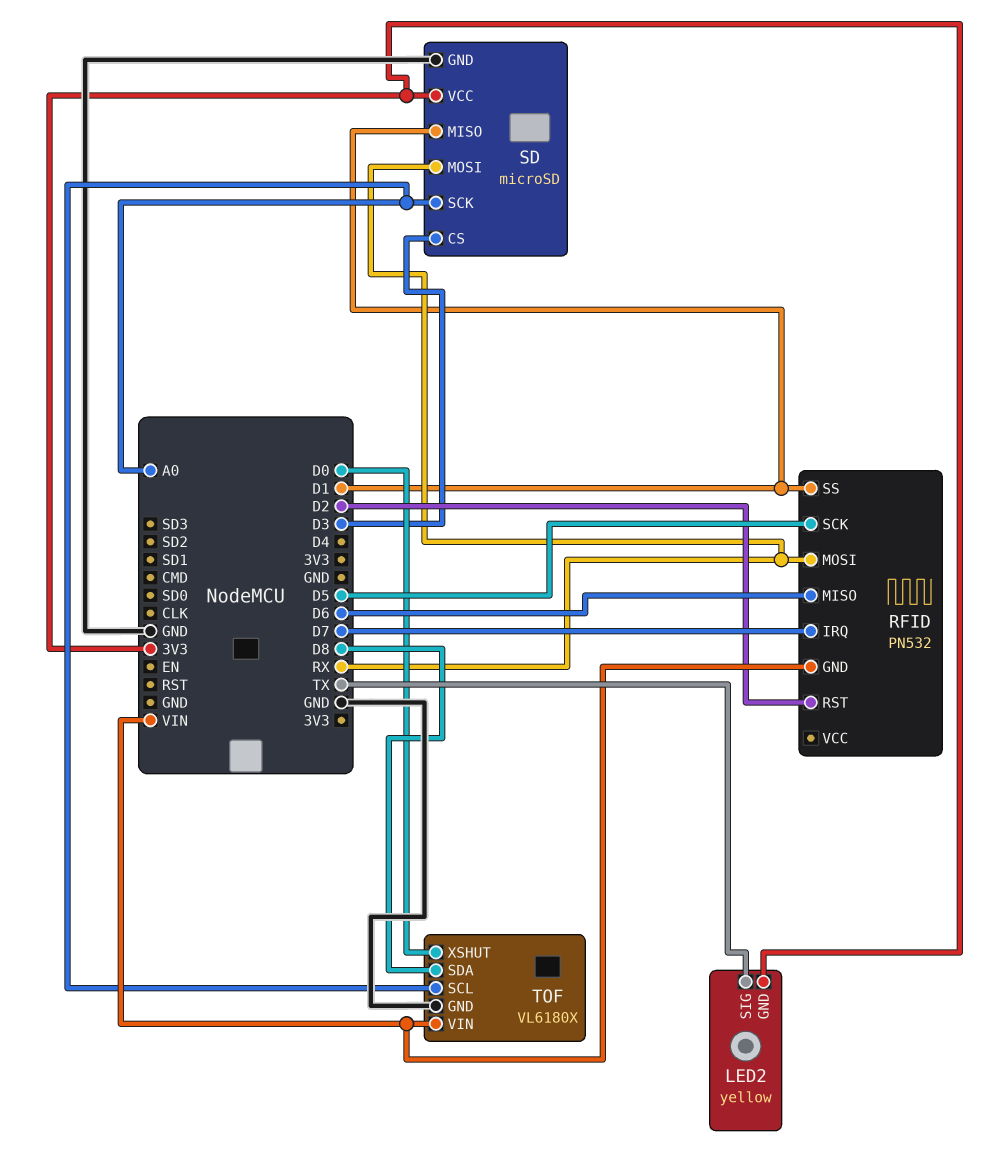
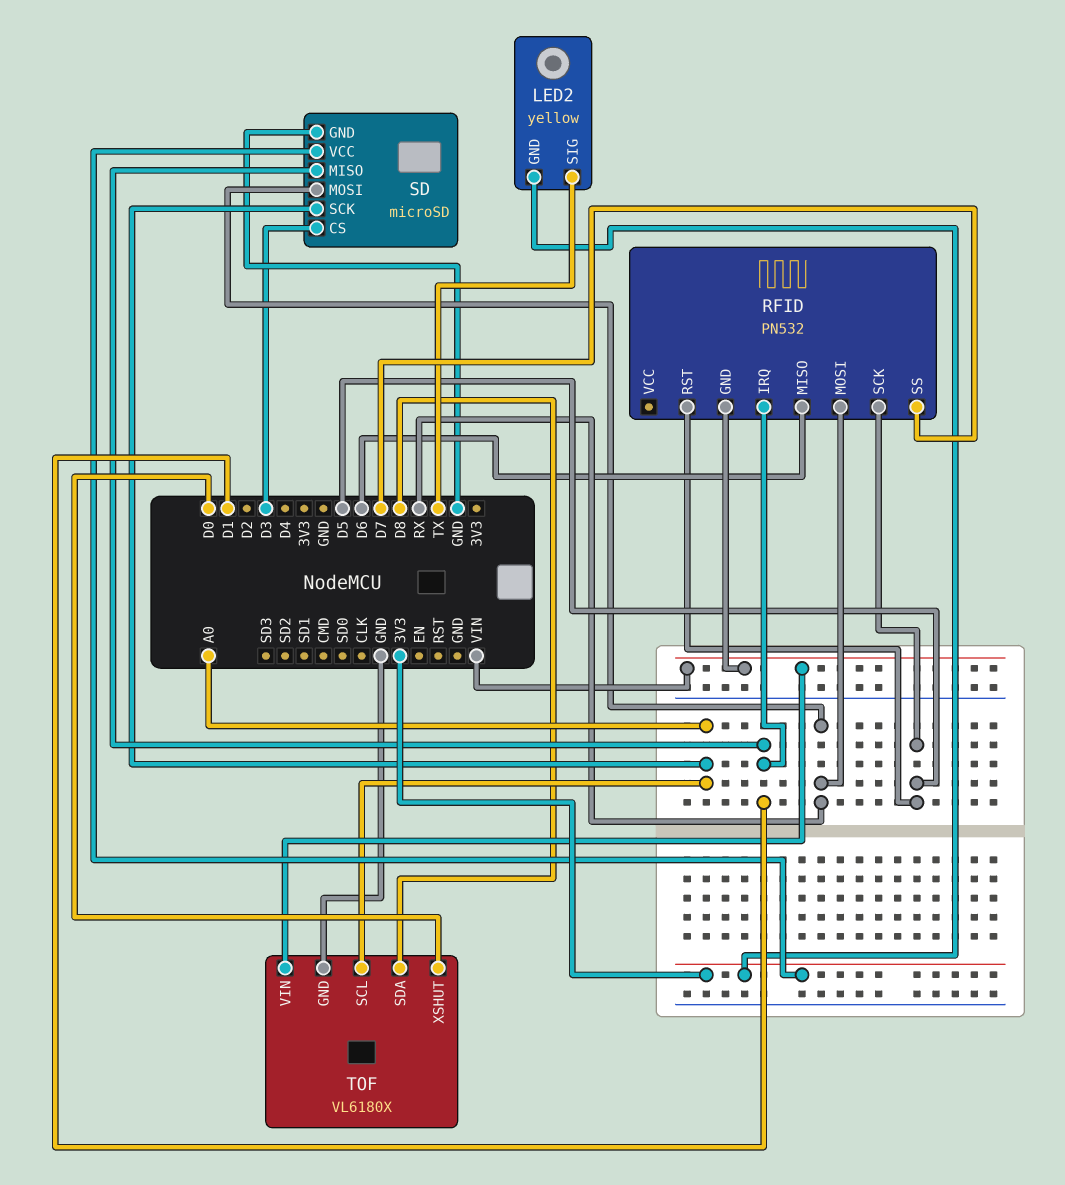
RFID pin IRQ: D7 -> D1
RFID pin RST: D2 -> D5
RFID pin SS: D1 -> D7

